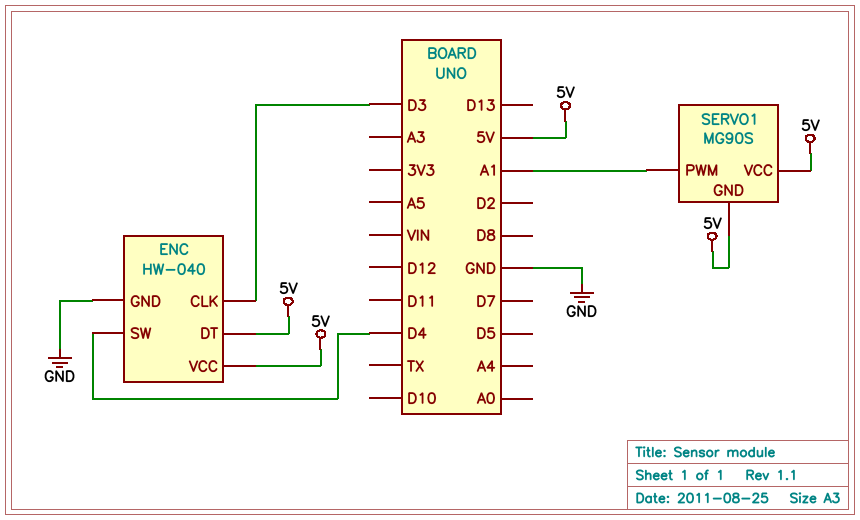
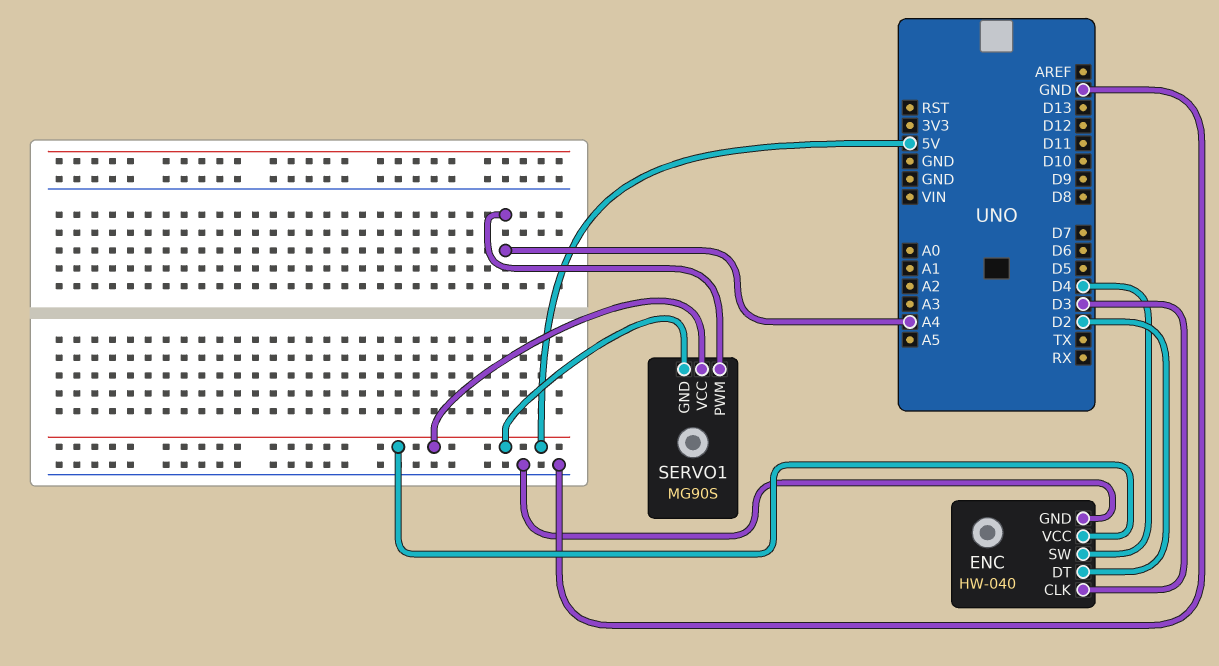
ENC pin DT: 5V -> D2
SERVO1 pin PWM: A1 -> A4

